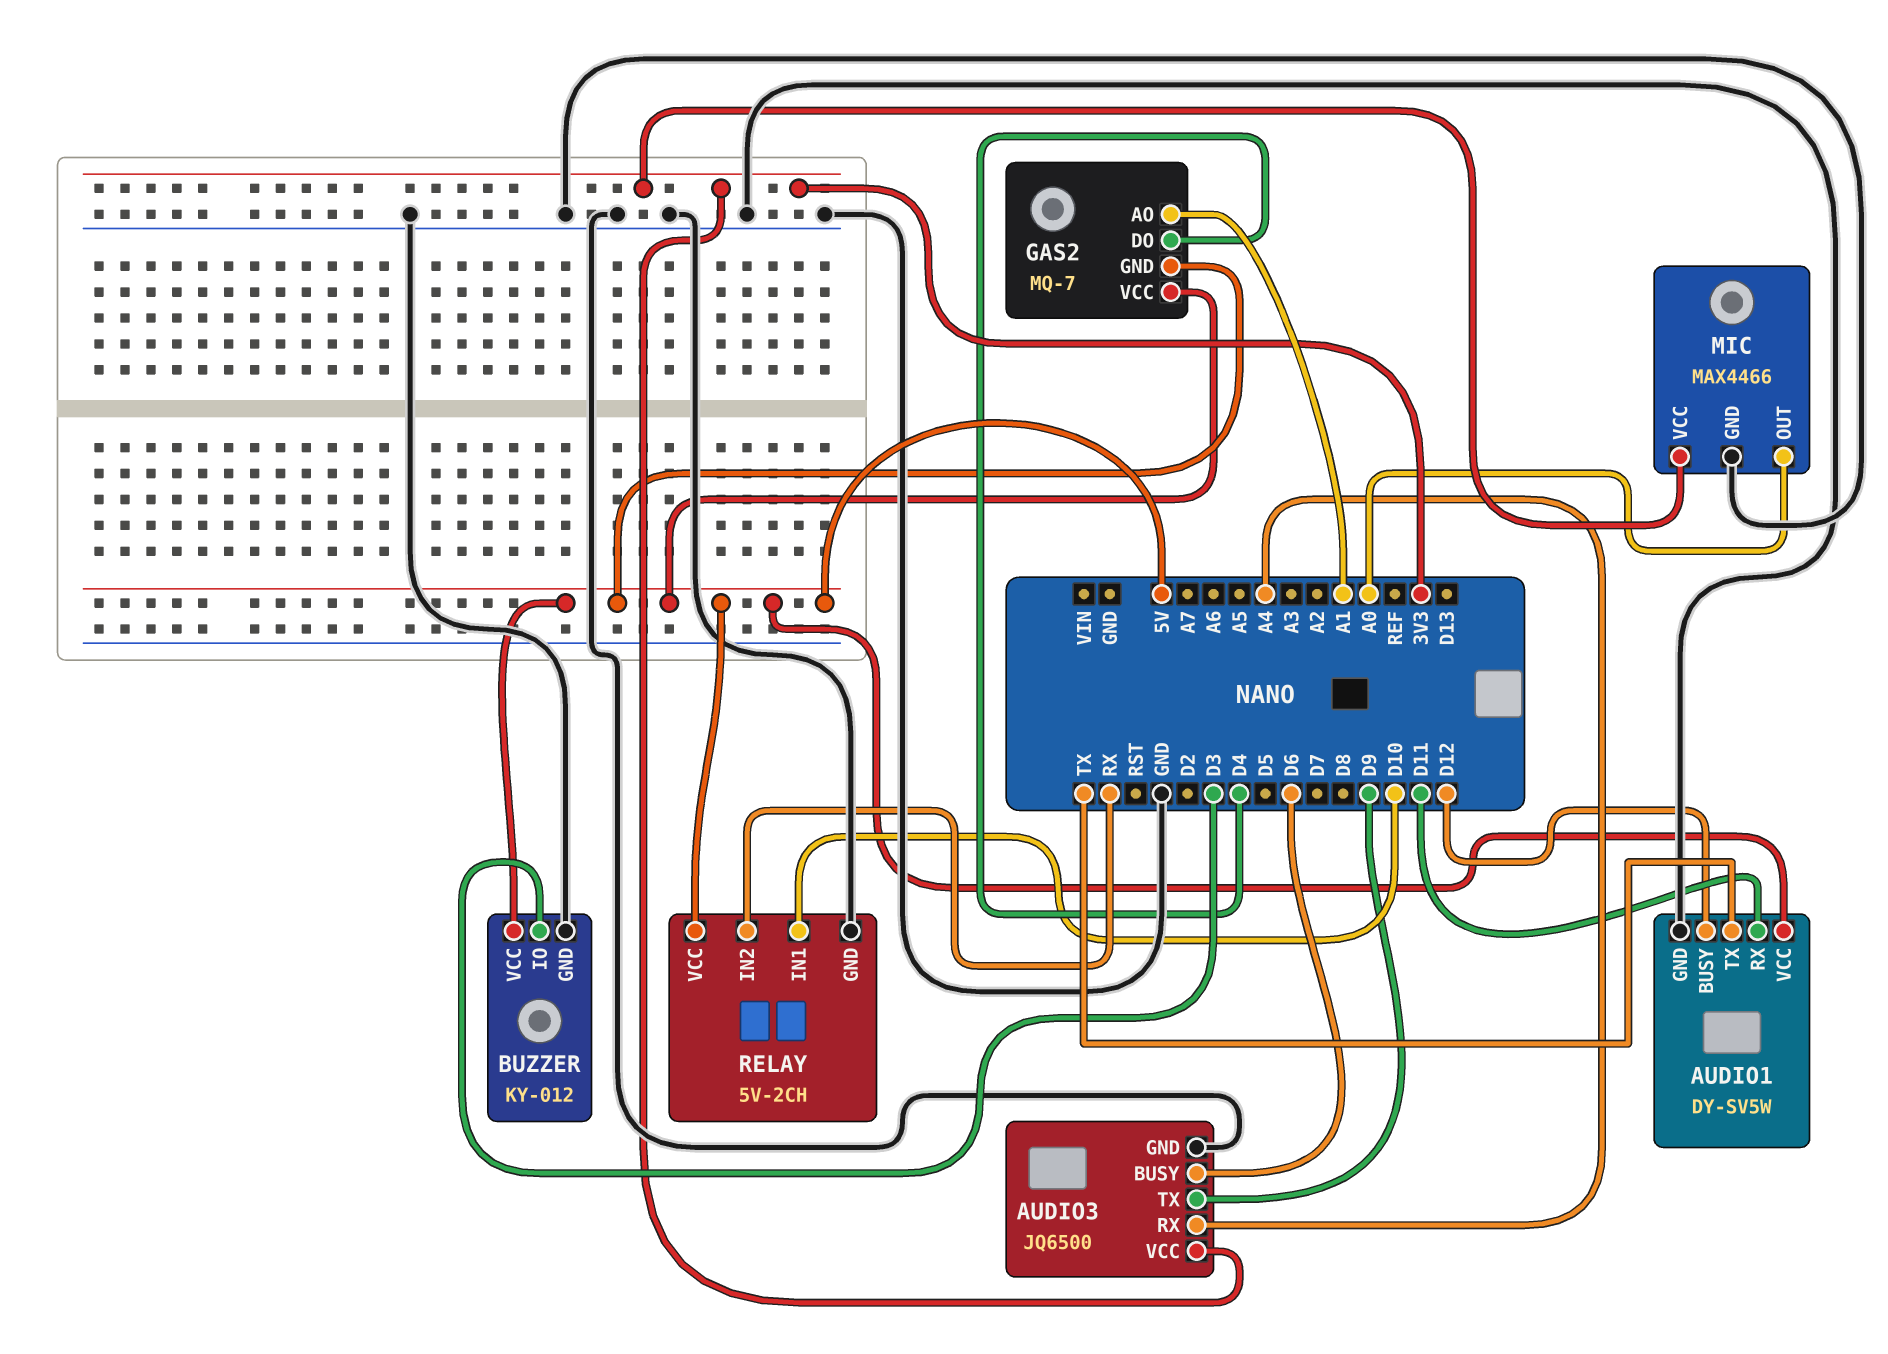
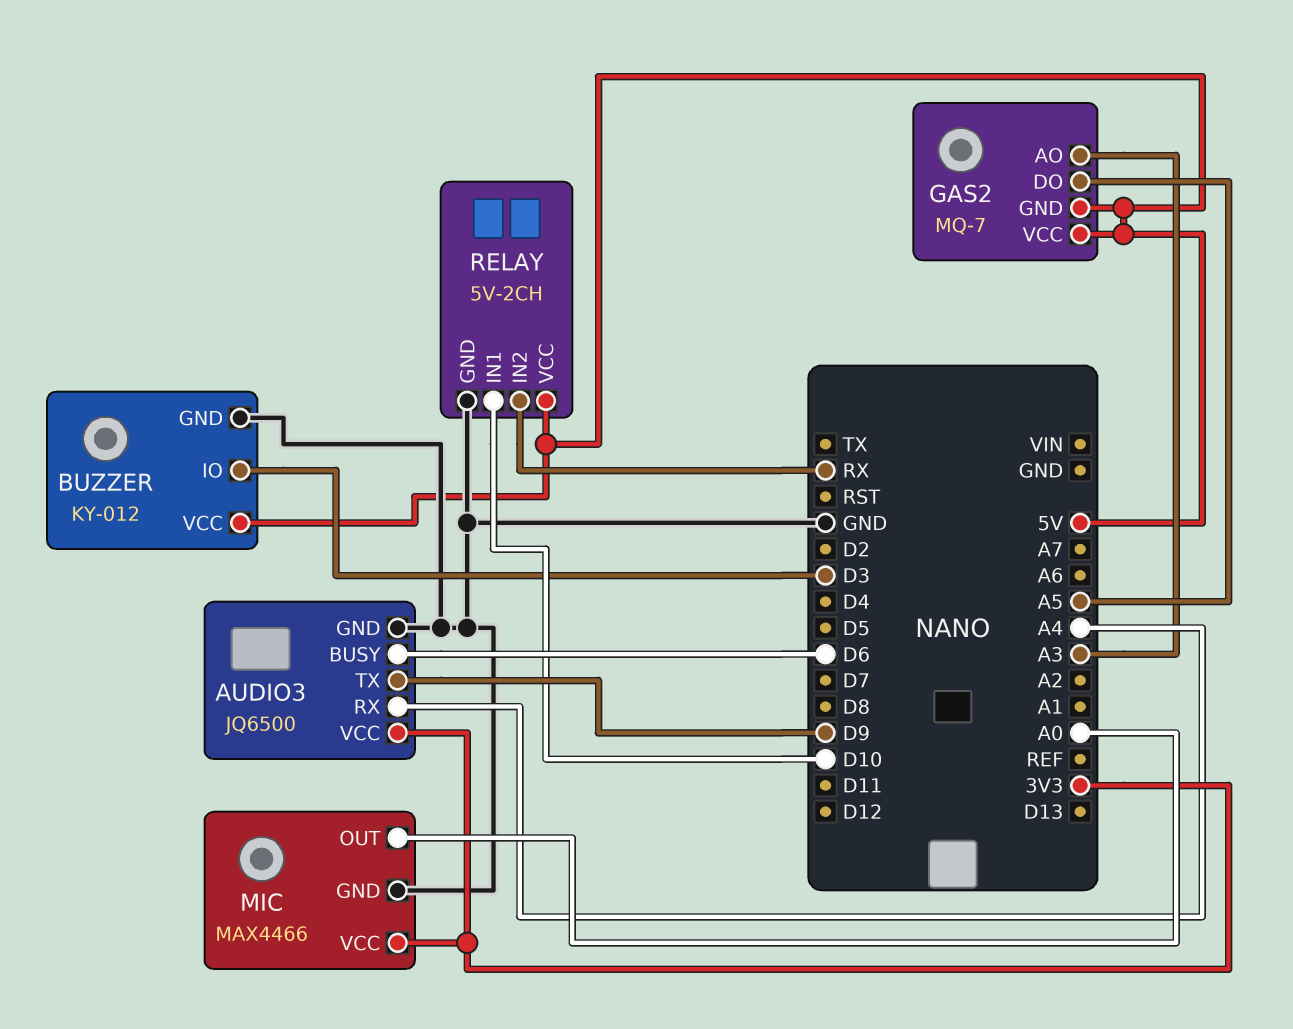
AUDIO1: DY-SV5W -> none
AUDIO1 pin BUSY: D12 -> none
AUDIO1 pin GND: GND -> none
AUDIO1 pin RX: D11 -> none
AUDIO1 pin TX: TX -> none
AUDIO1 pin VCC: 5V -> none
GAS2 pin AO: A1 -> A3
GAS2 pin DO: D4 -> A5

